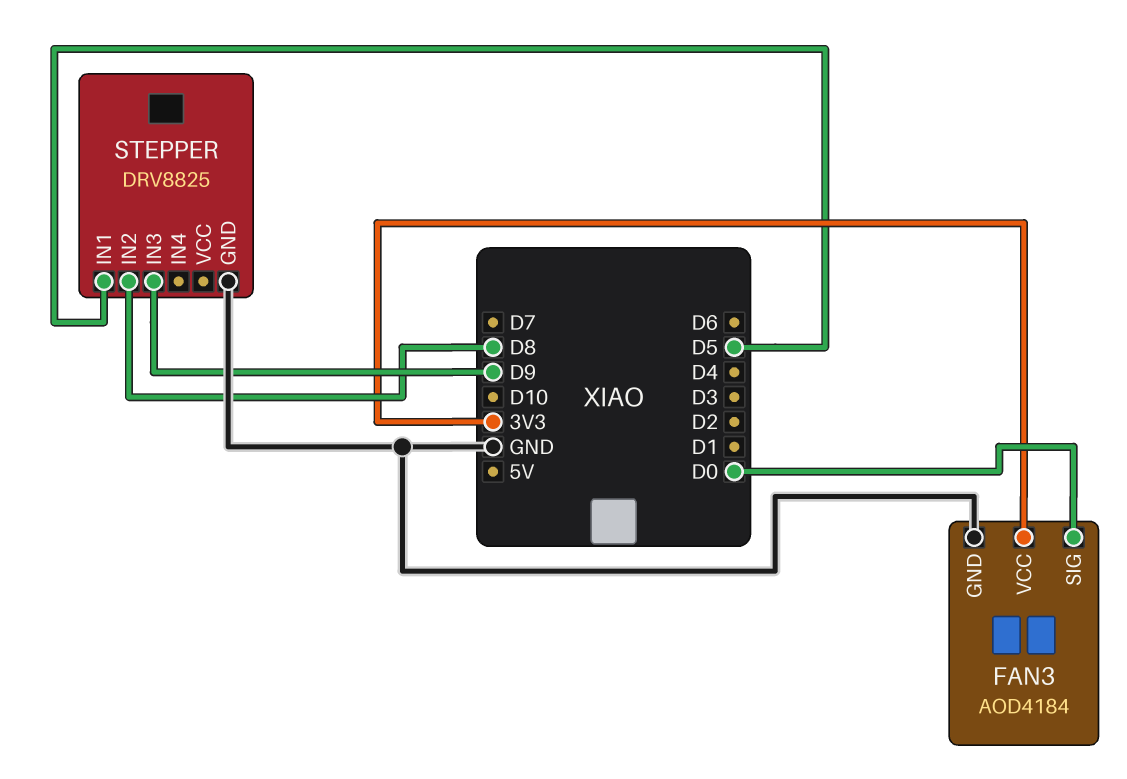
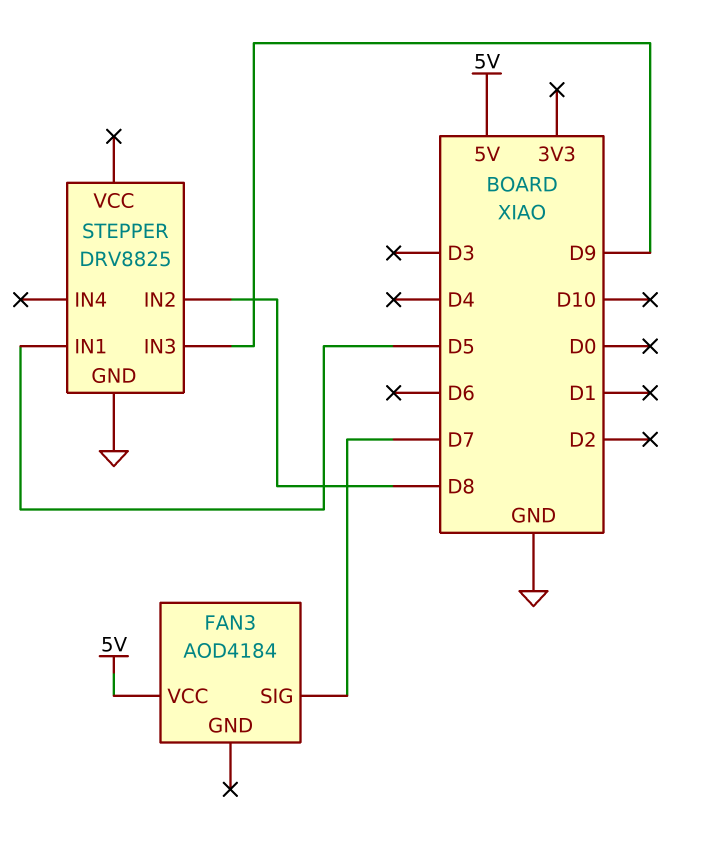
FAN3 pin GND: GND -> none
FAN3 pin SIG: D0 -> D7
FAN3 pin VCC: 3V3 -> 5V

